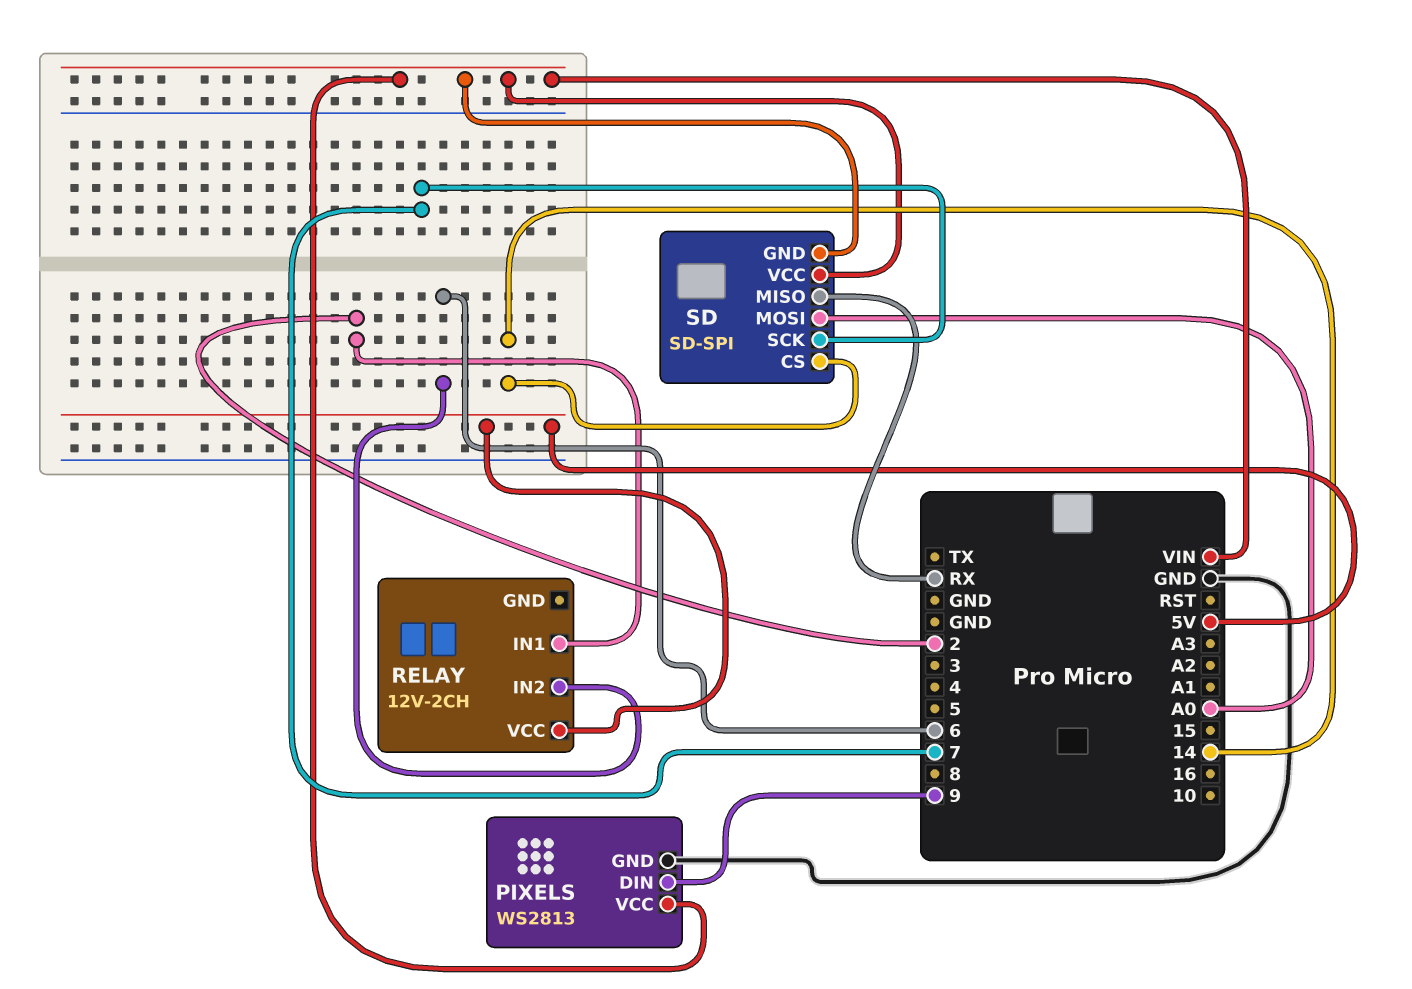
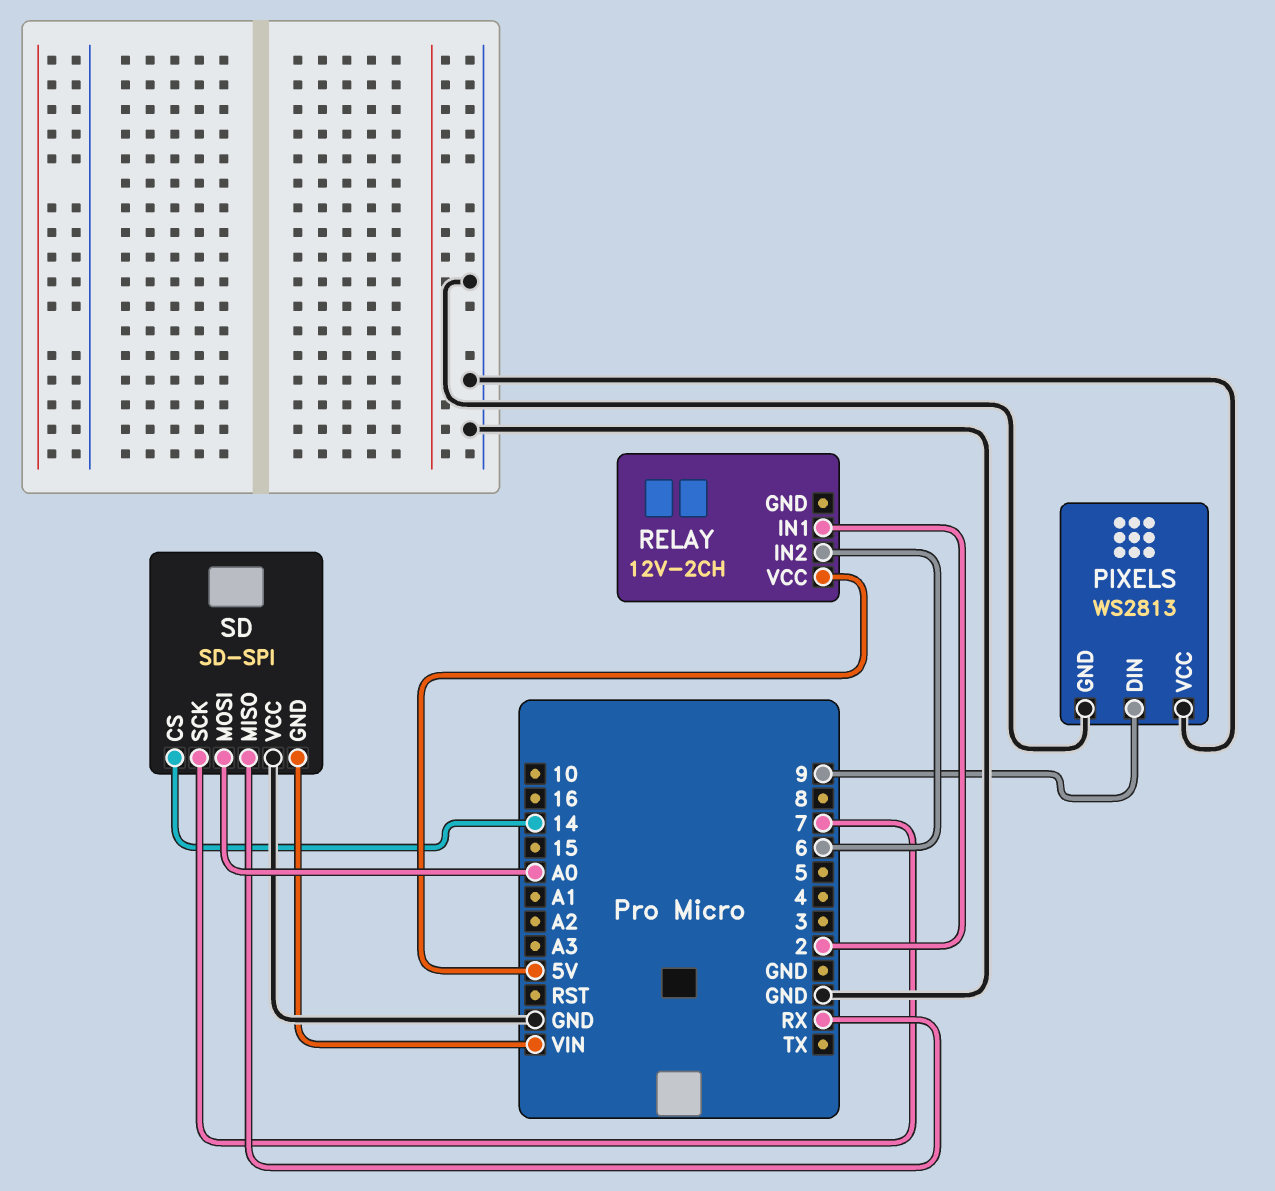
PIXELS pin VCC: VIN -> GND
SD pin VCC: VIN -> GND

